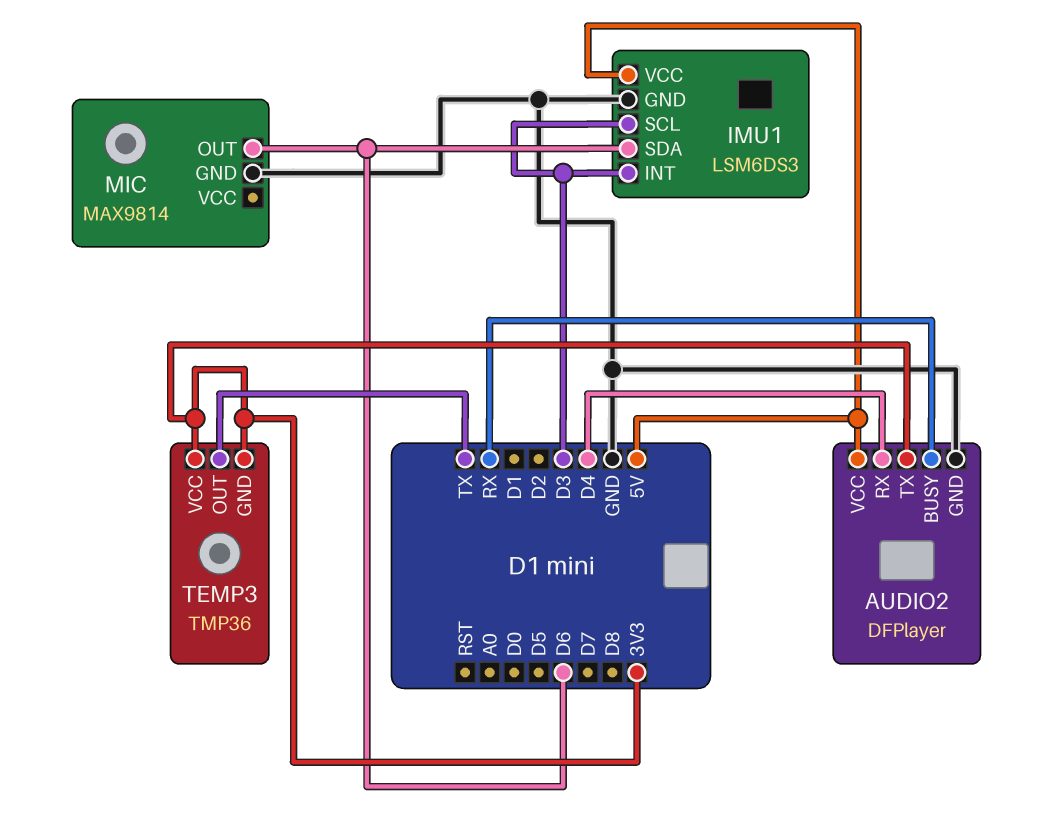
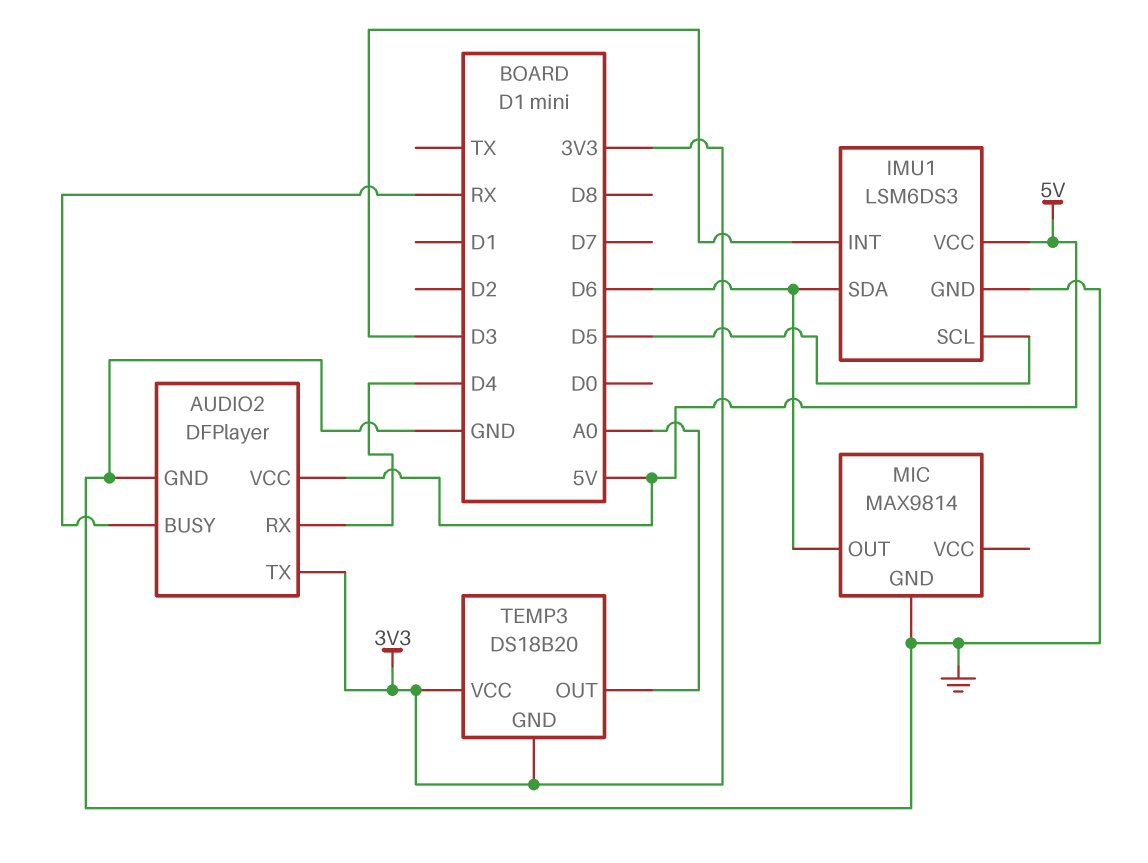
IMU1 pin SCL: D3 -> D5
TEMP3: TMP36 -> DS18B20
TEMP3 pin OUT: TX -> A0

